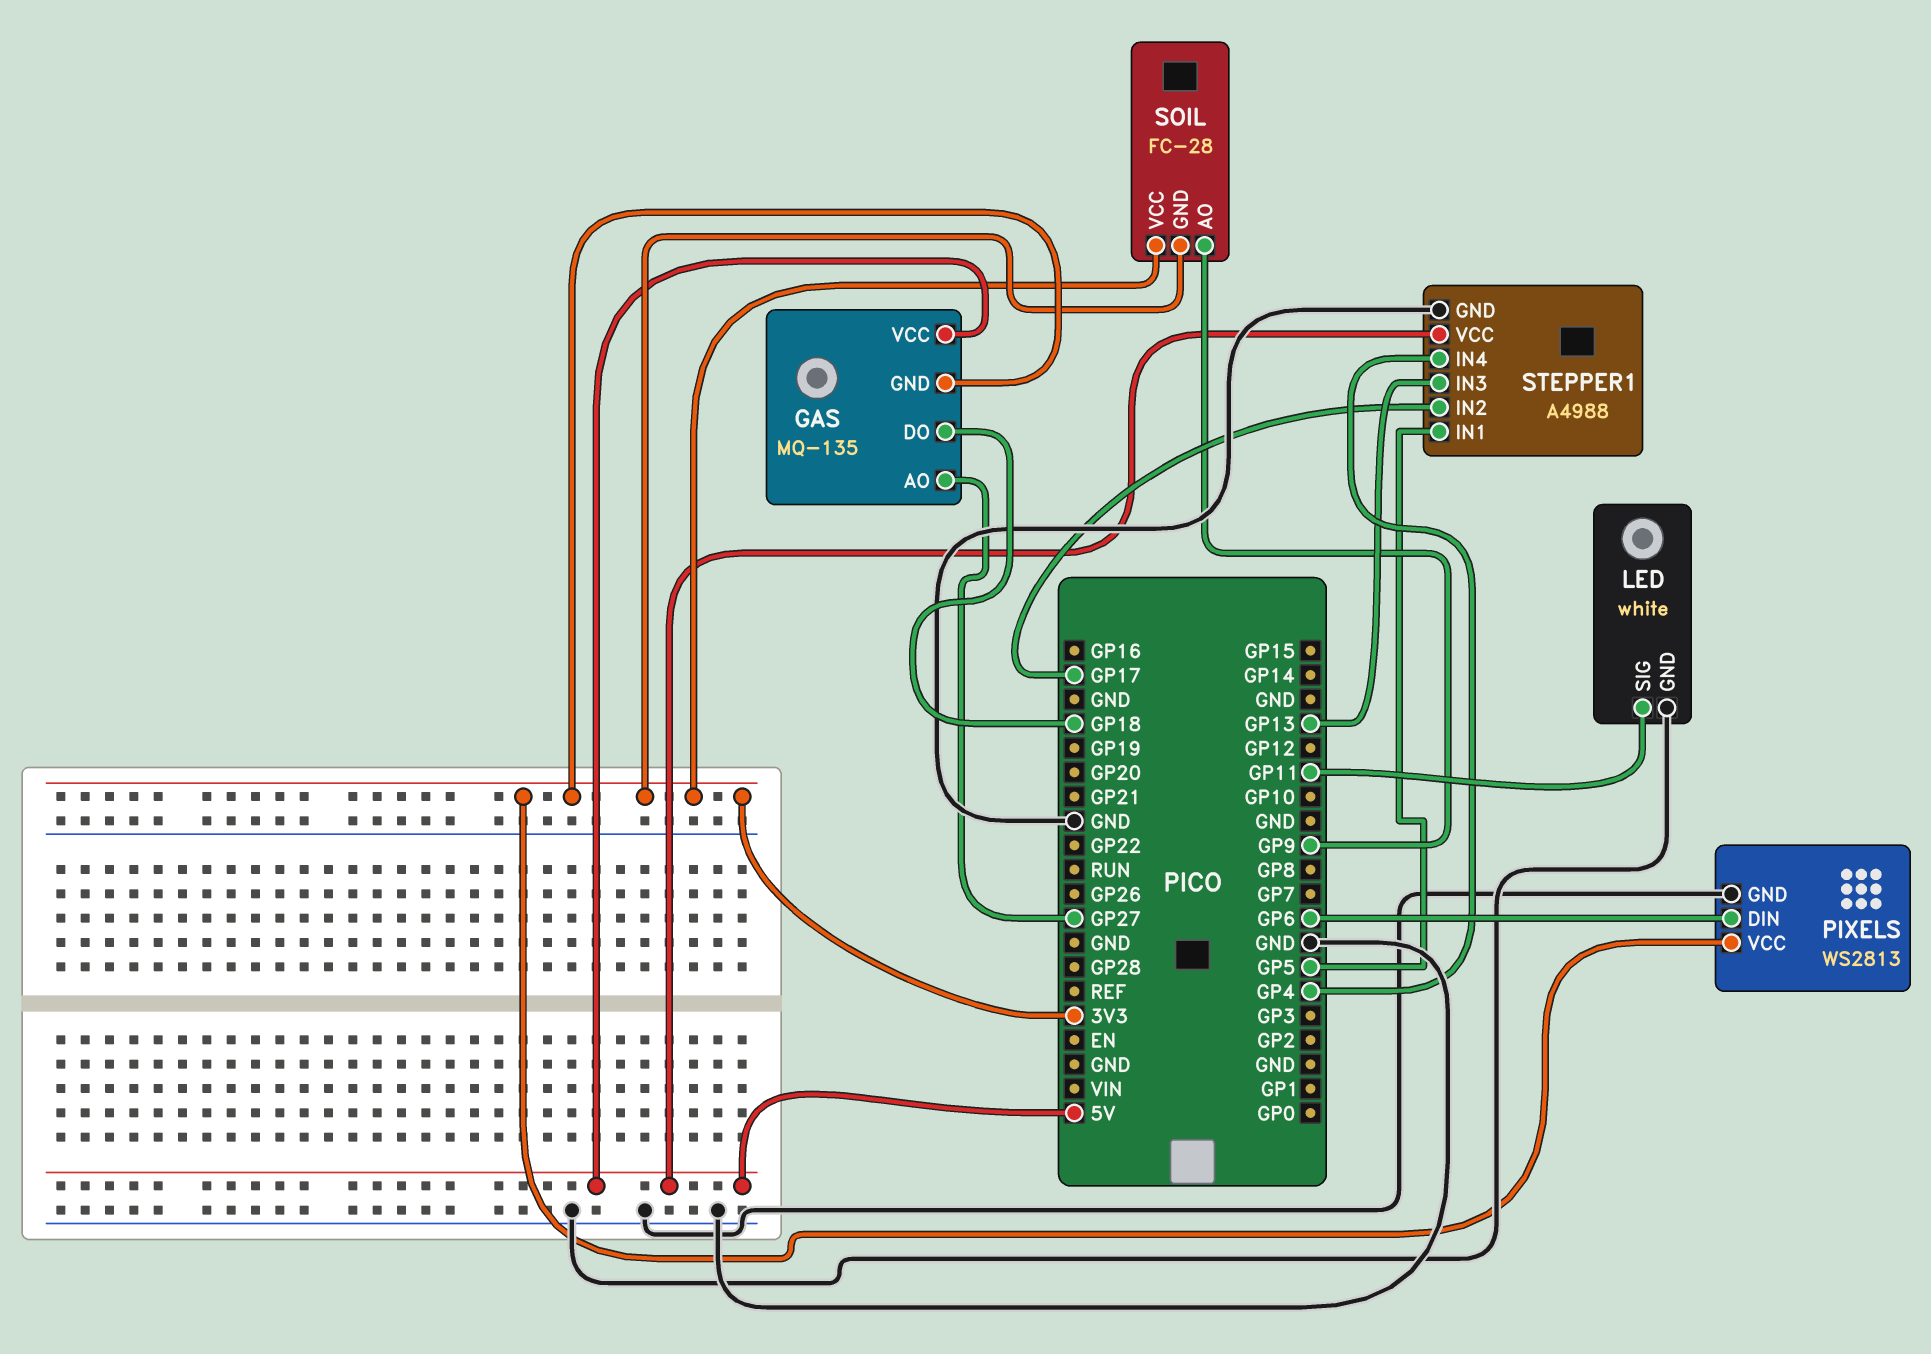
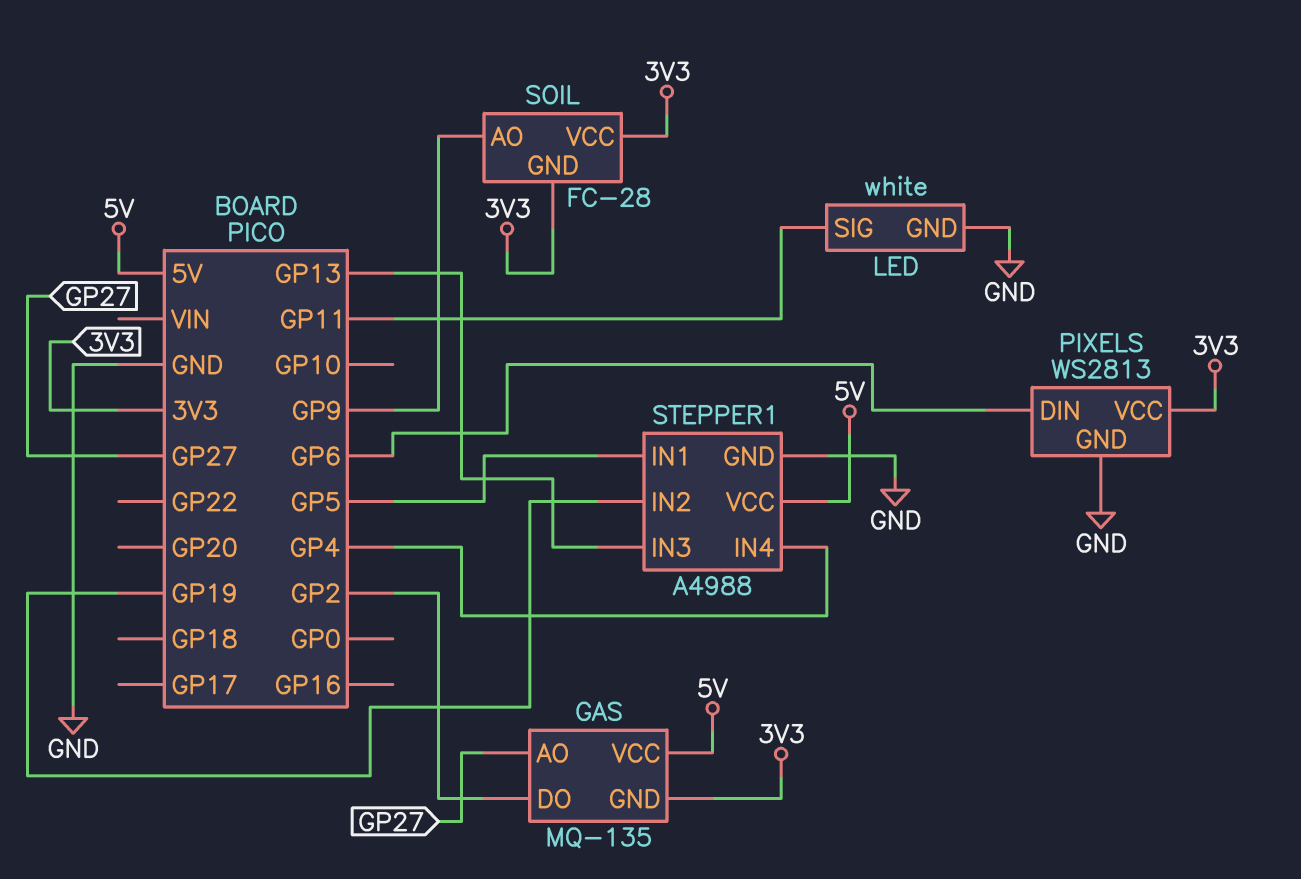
GAS pin DO: GP18 -> GP2
STEPPER1 pin IN2: GP17 -> GP19

